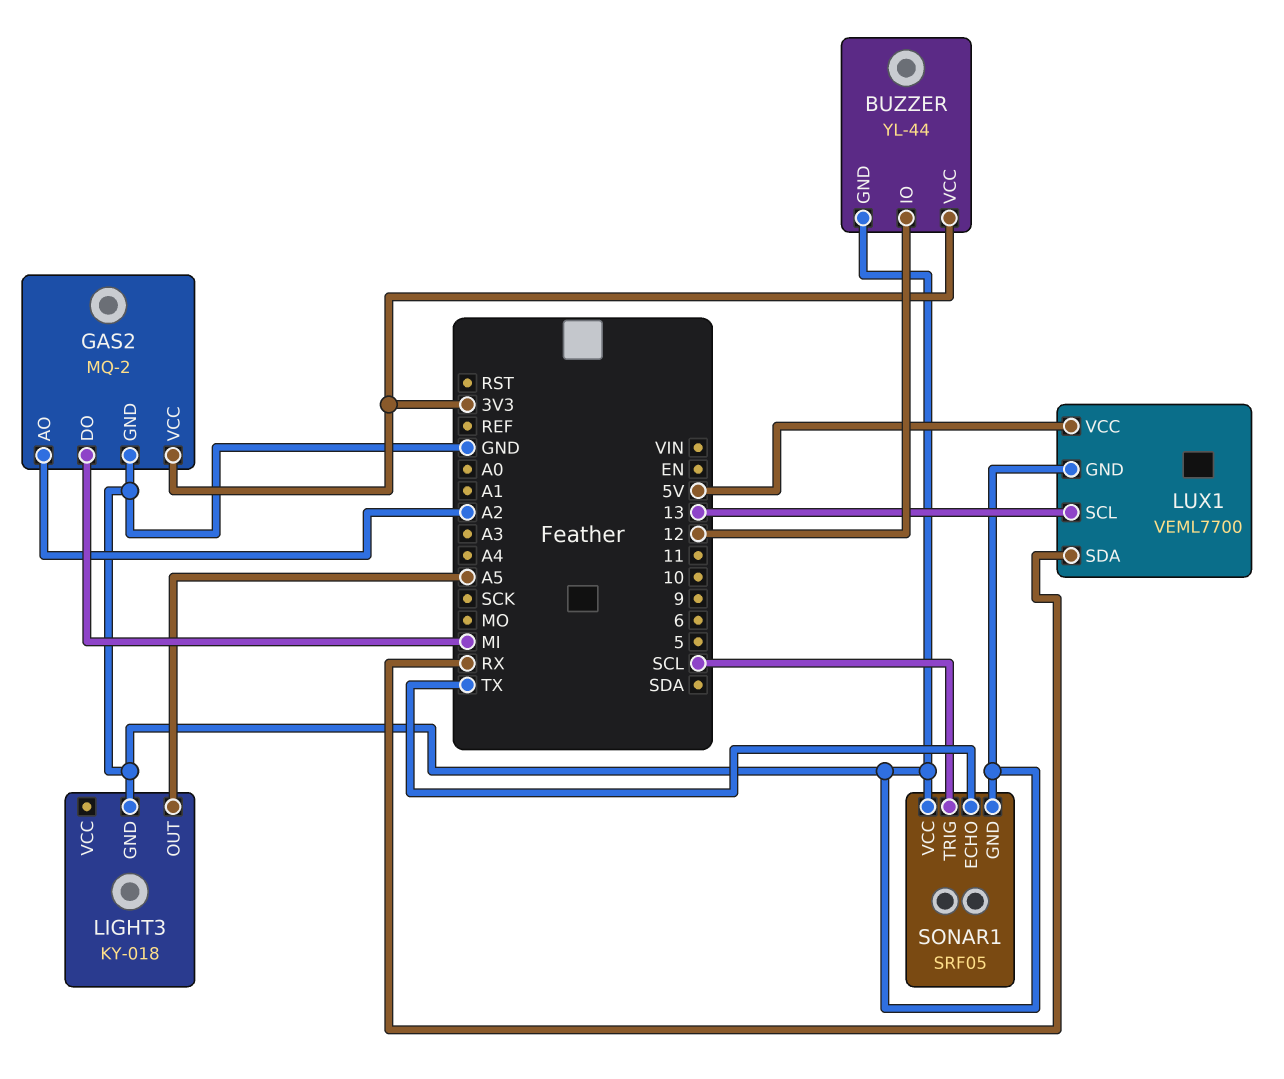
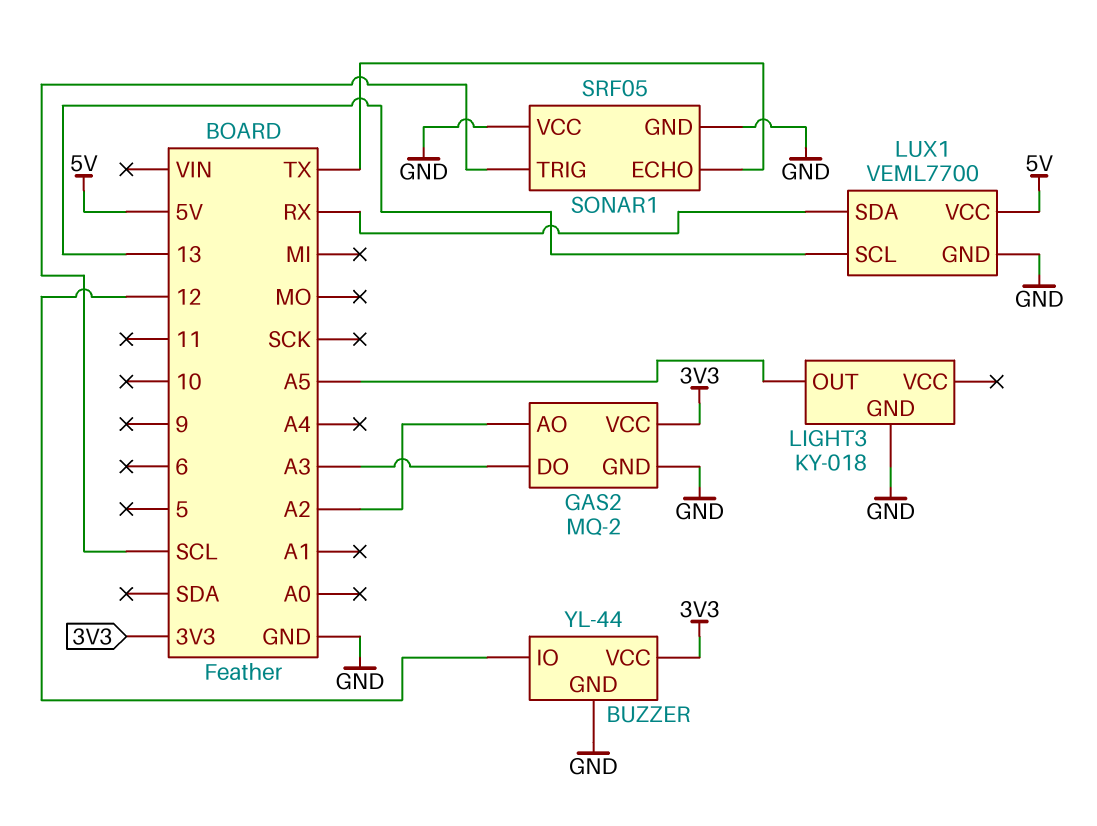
GAS2 pin DO: MI -> A3

